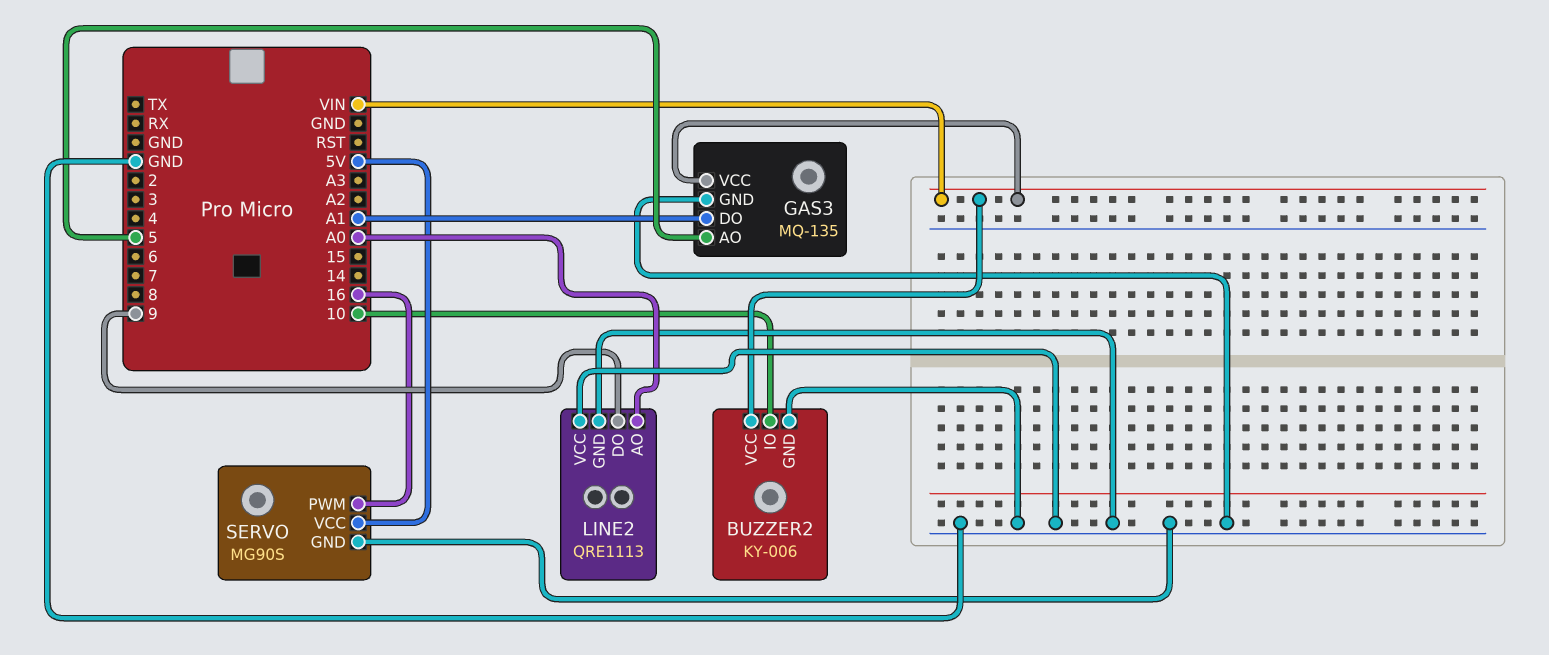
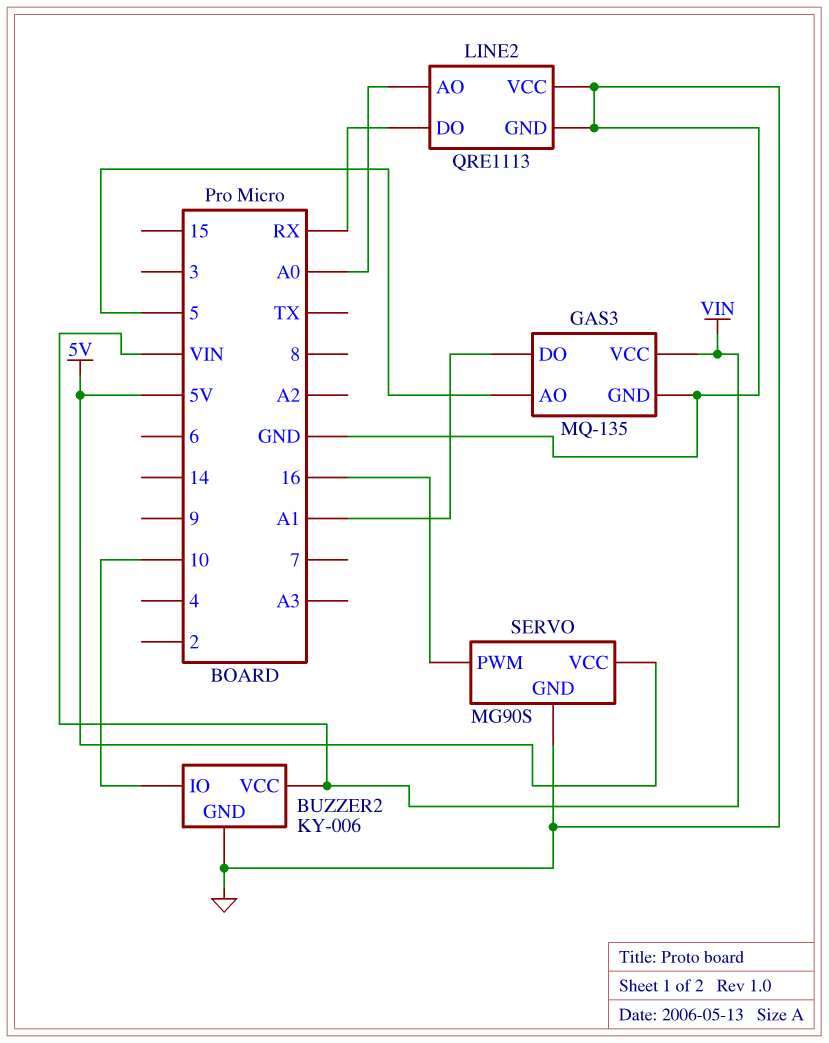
LINE2 pin DO: 9 -> RX

